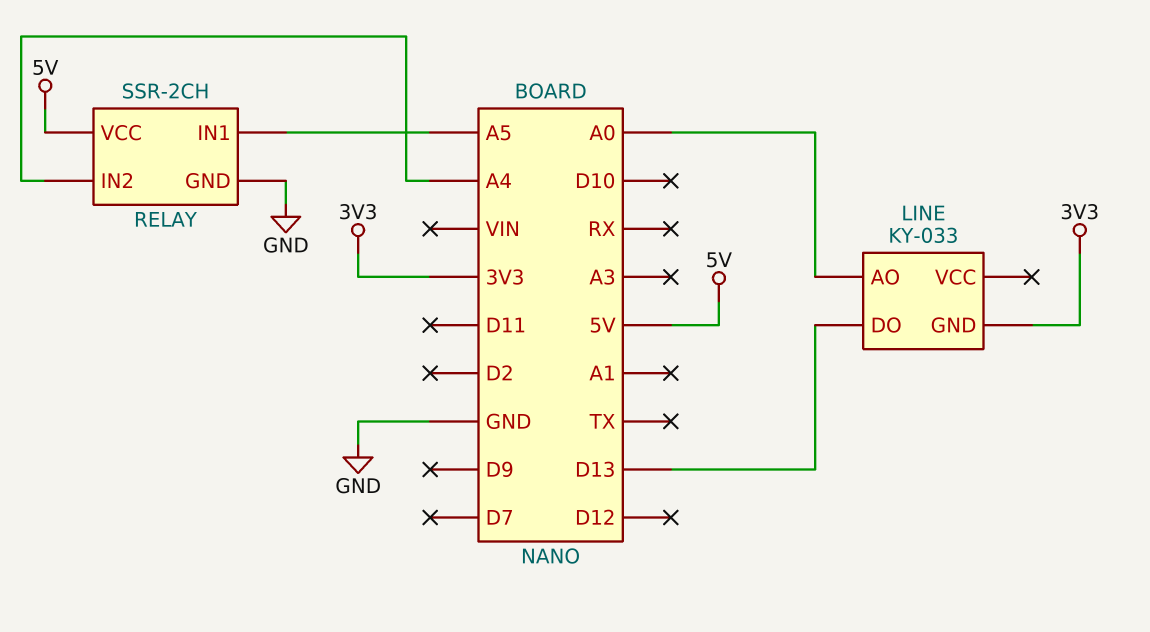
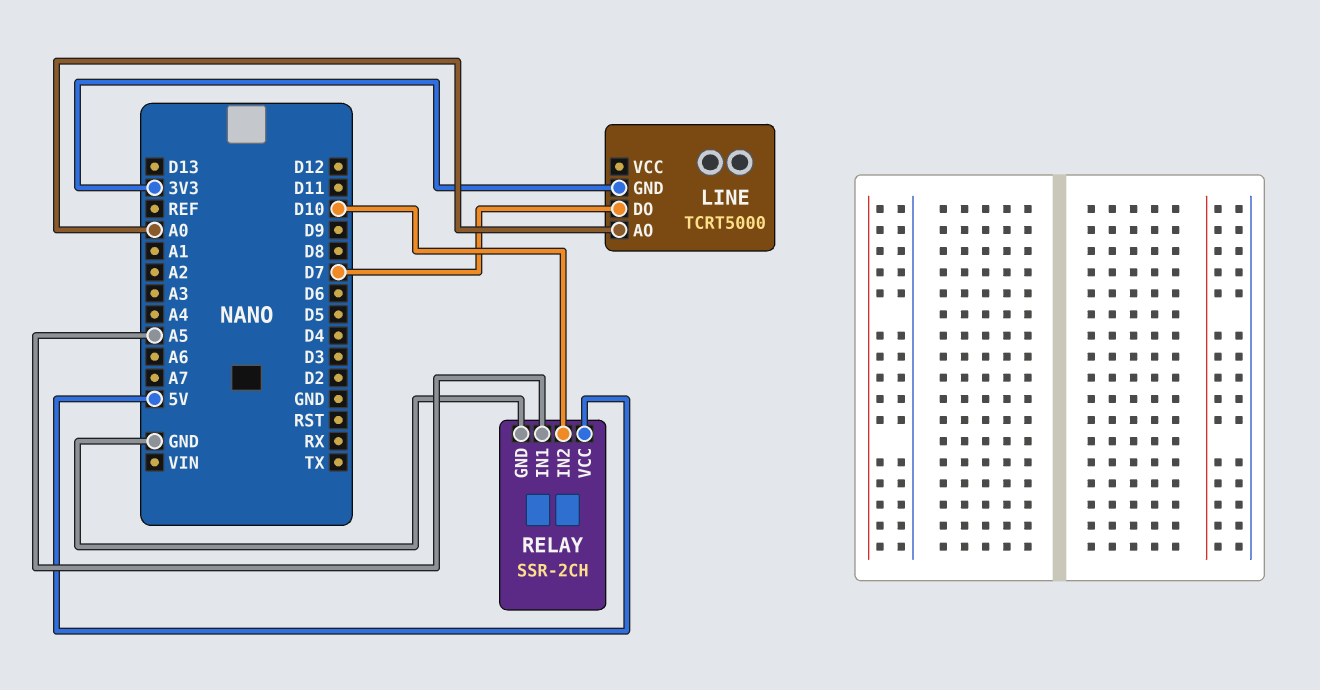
LINE: KY-033 -> TCRT5000
LINE pin DO: D13 -> D7
RELAY pin IN2: A4 -> D10

